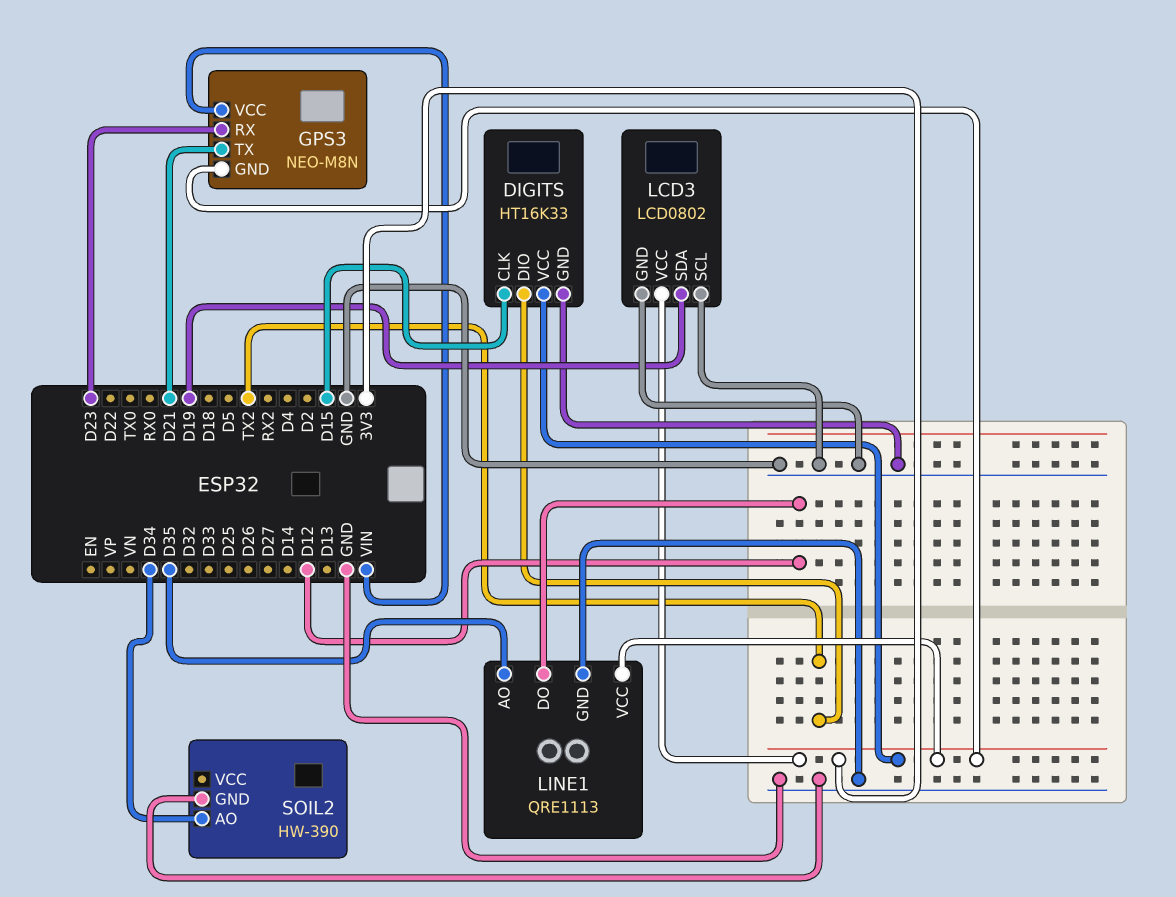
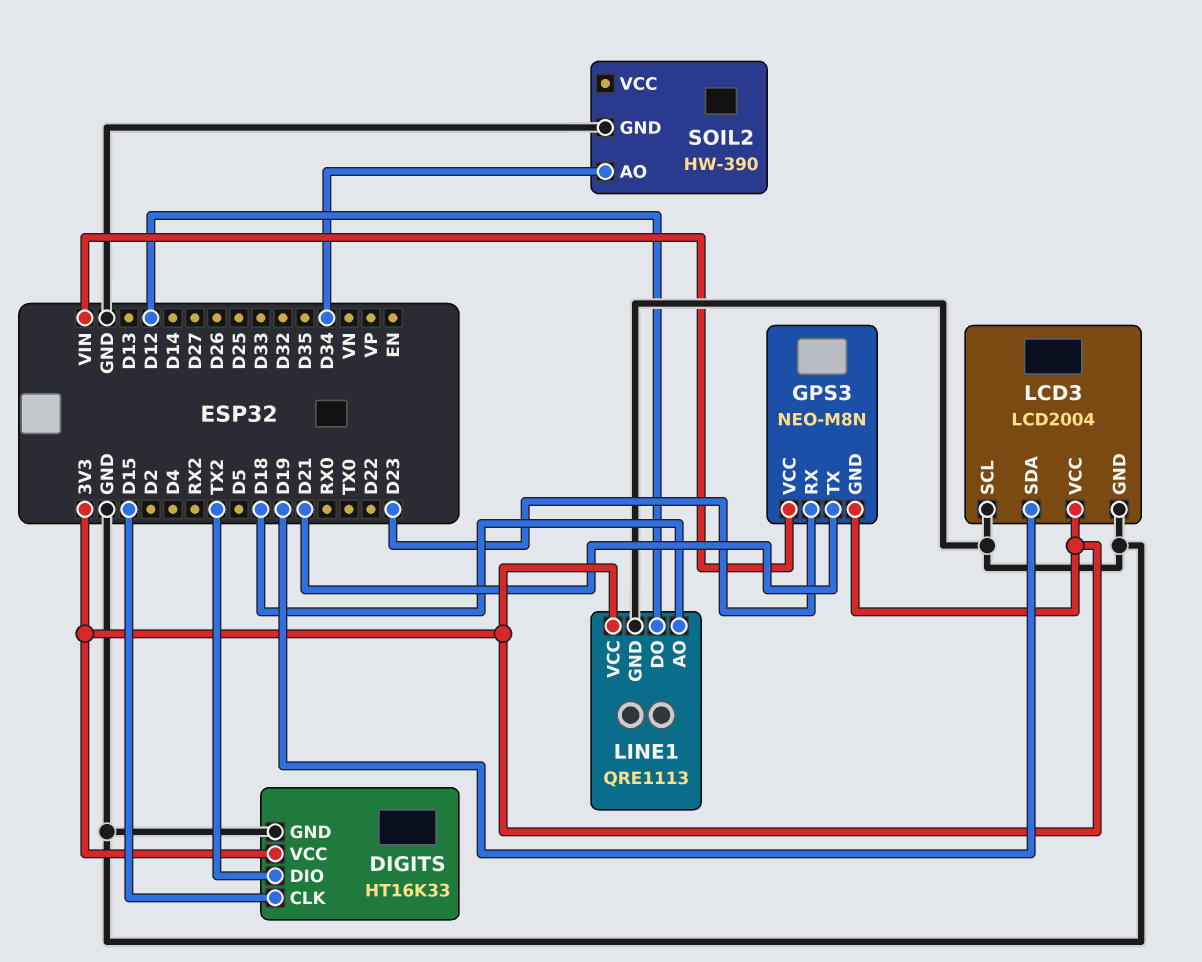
LCD3: LCD0802 -> LCD2004
LINE1 pin AO: D35 -> D18

